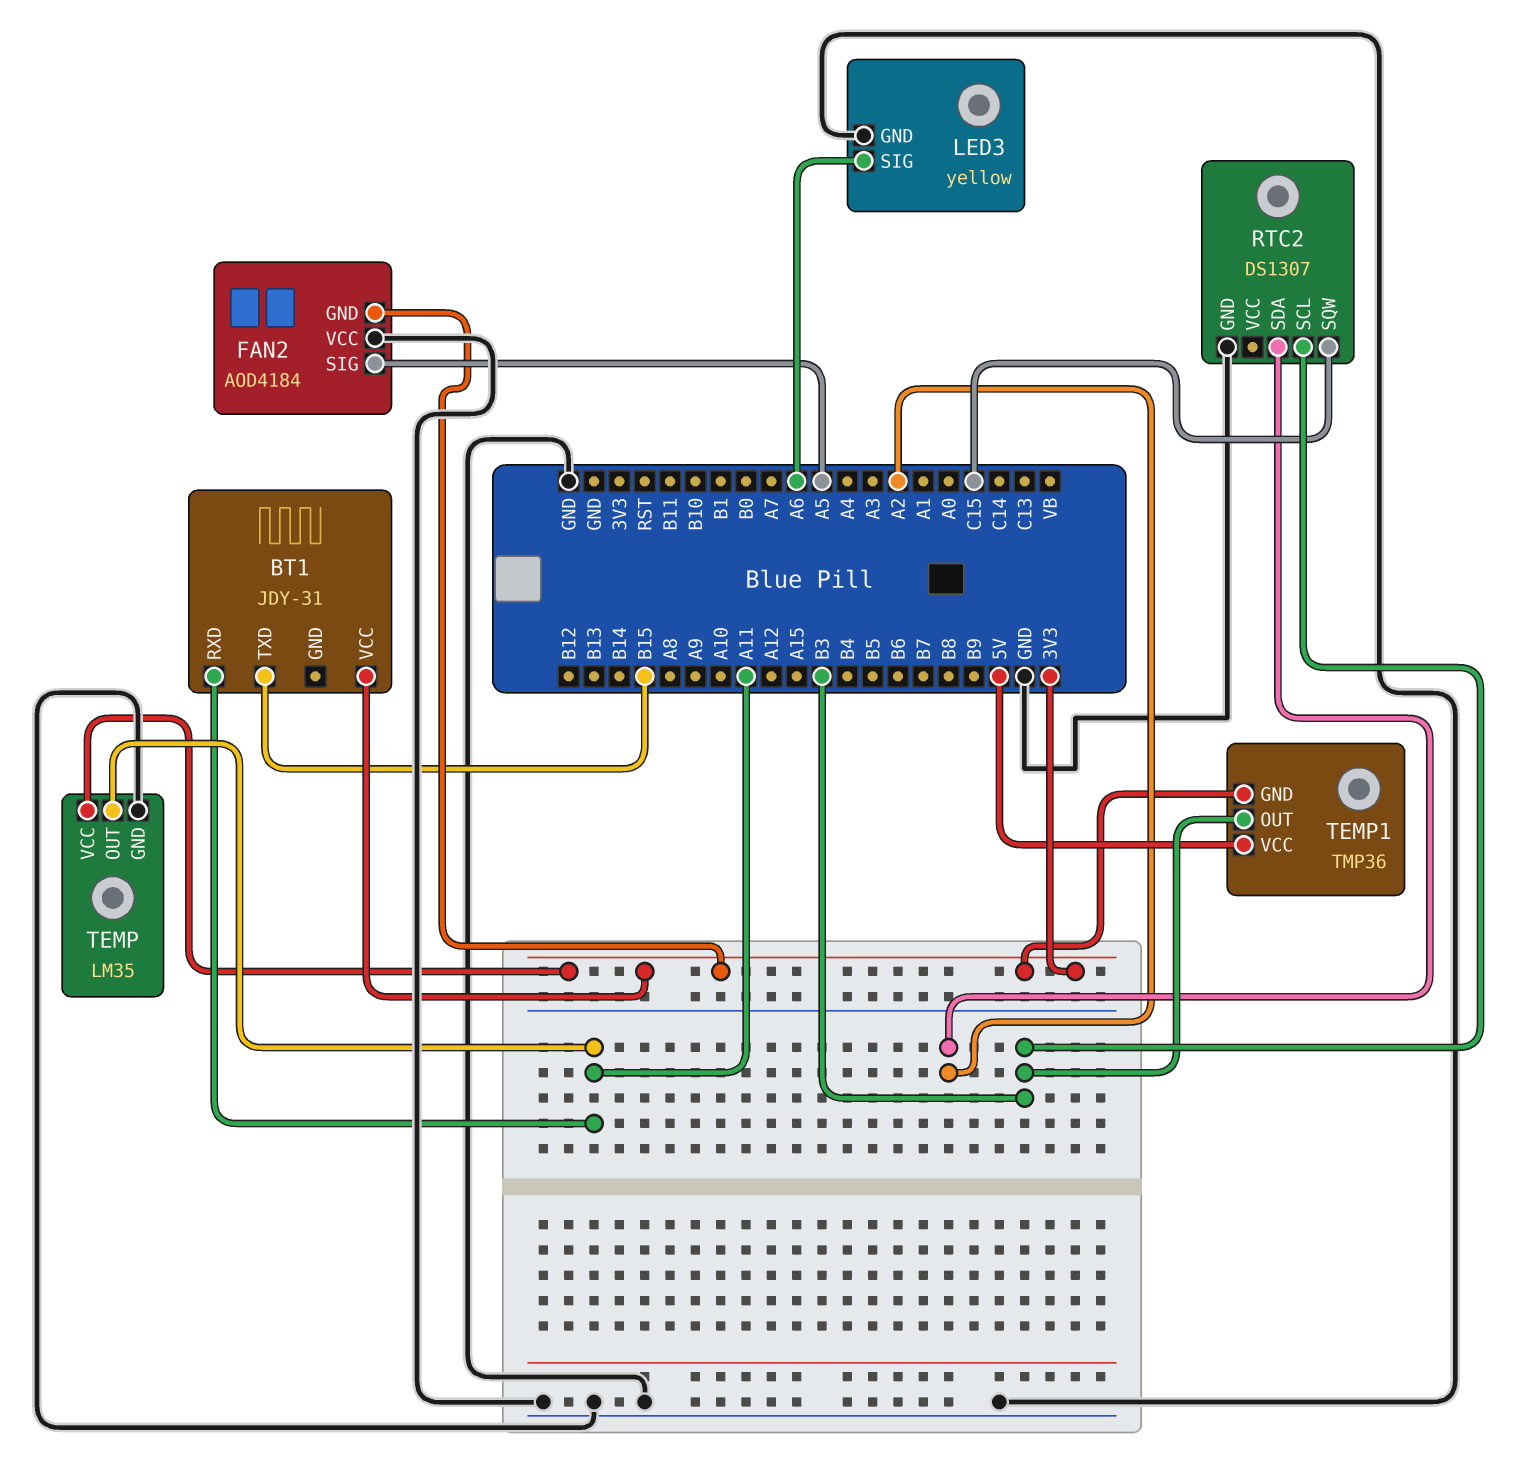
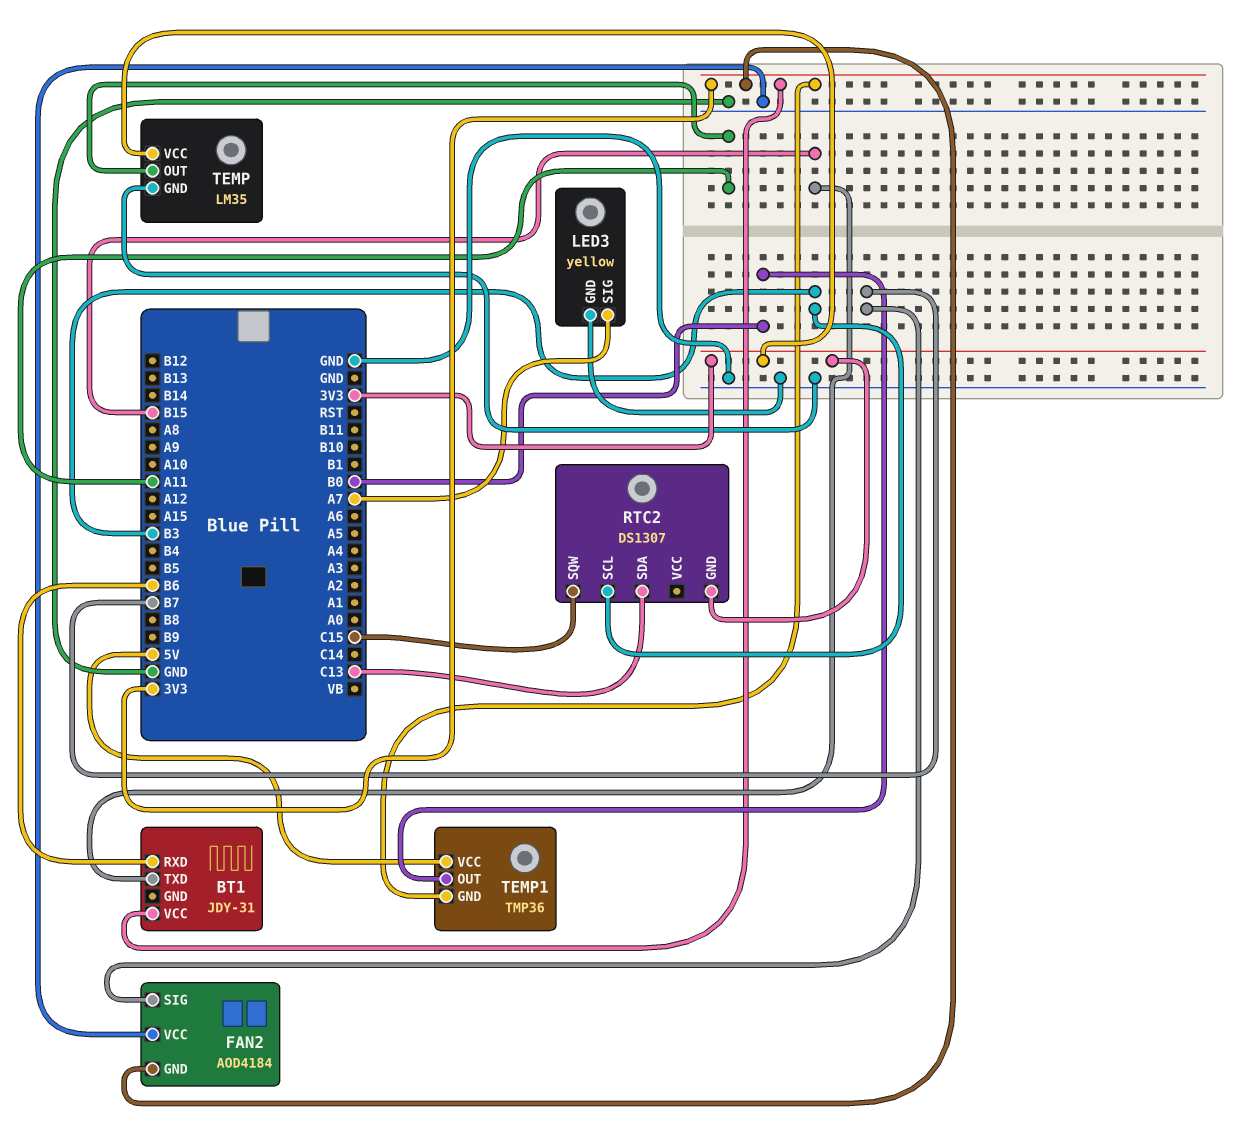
BT1 pin RXD: A11 -> B6
FAN2 pin SIG: A5 -> B7
LED3 pin SIG: A6 -> A7
RTC2 pin GND: GND -> 3V3
RTC2 pin SDA: A2 -> C13
TEMP1 pin OUT: B3 -> B0

